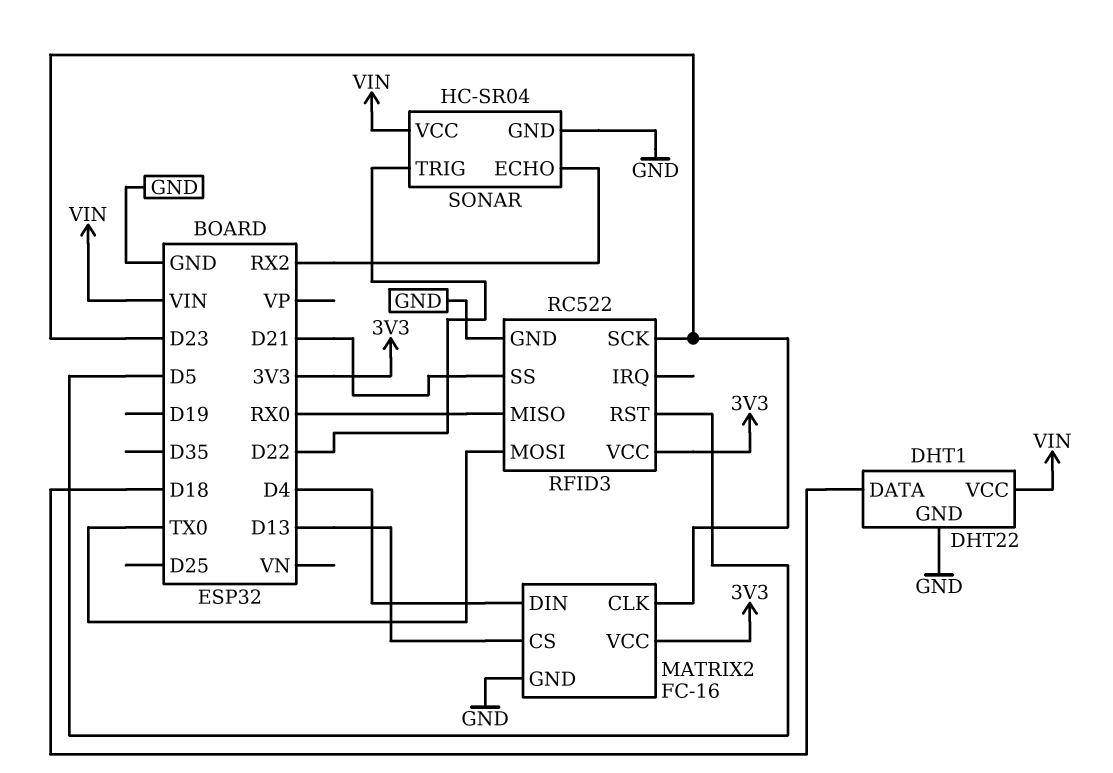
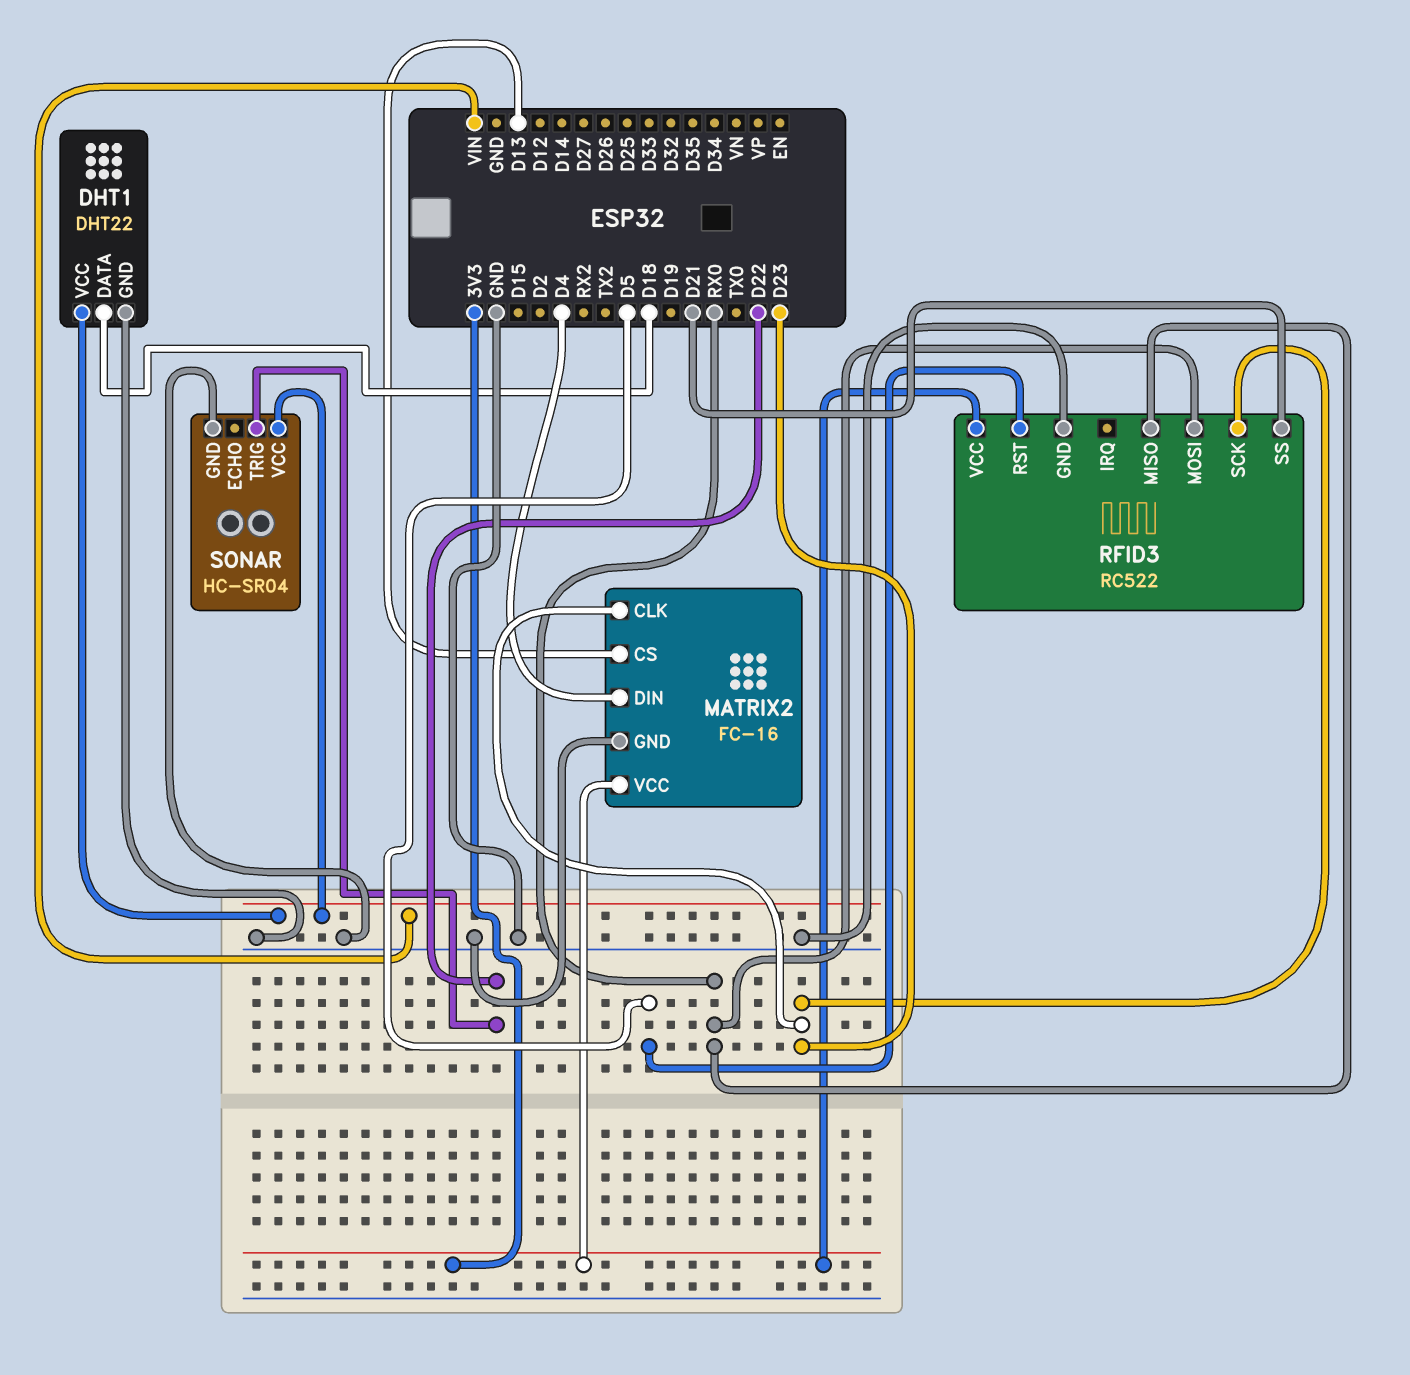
RFID3 pin MOSI: TX0 -> RX0
SONAR pin ECHO: RX2 -> none

